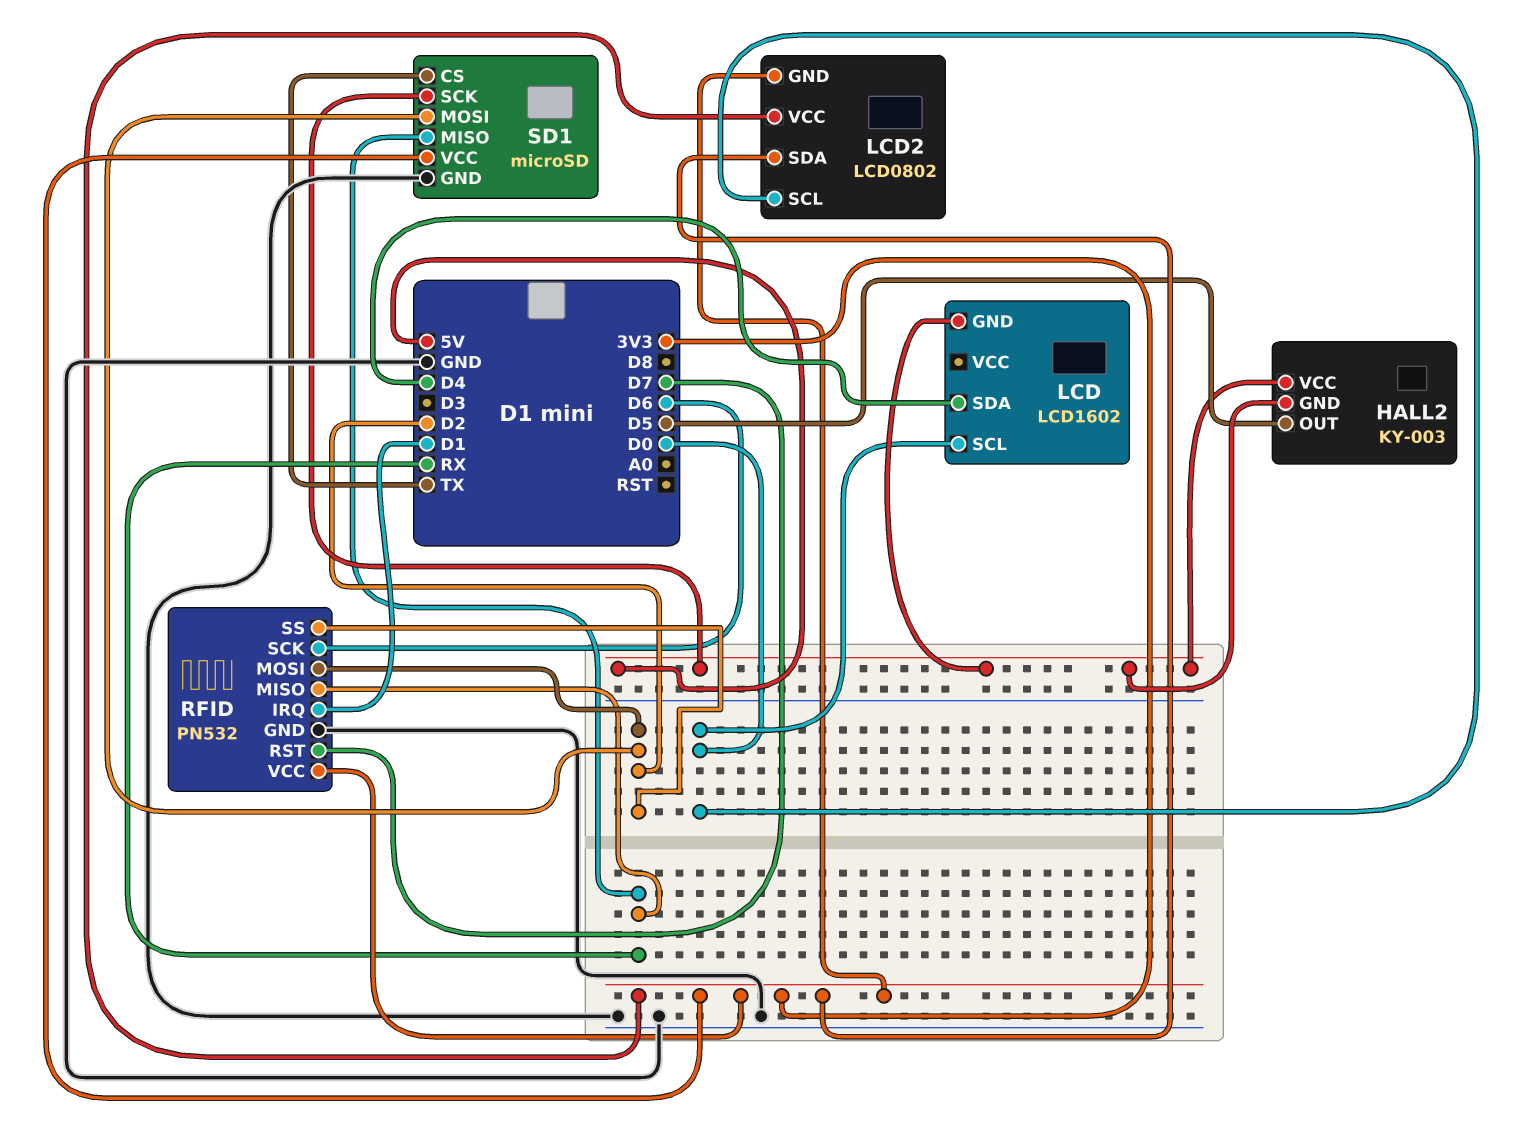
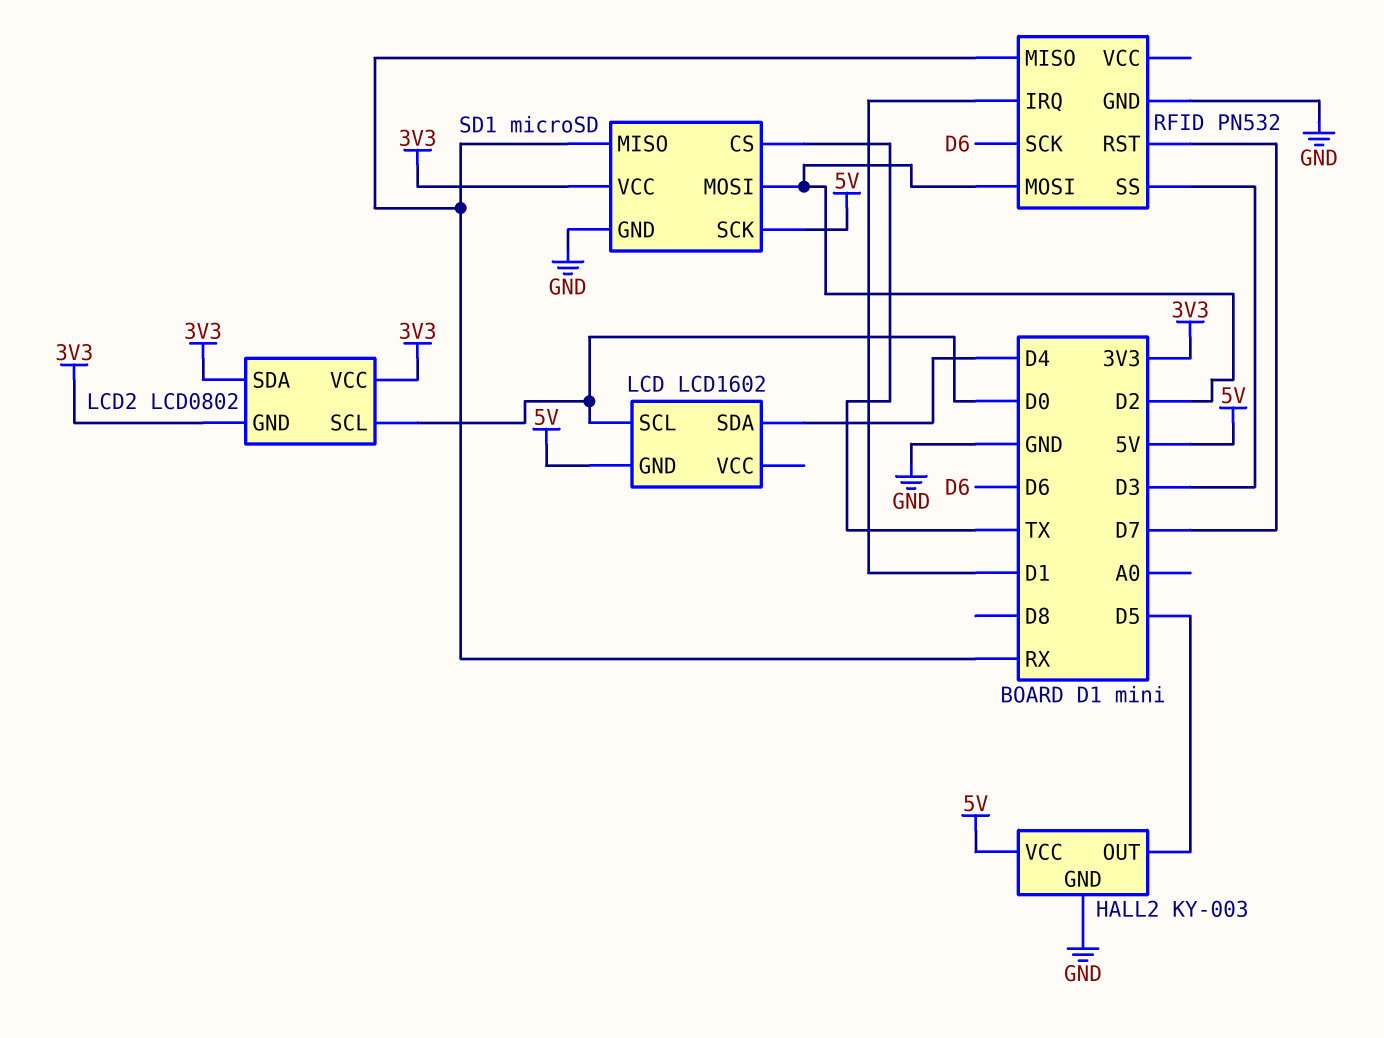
HALL2 pin GND: 5V -> GND
RFID pin SS: D2 -> D3
RFID pin VCC: 3V3 -> none

